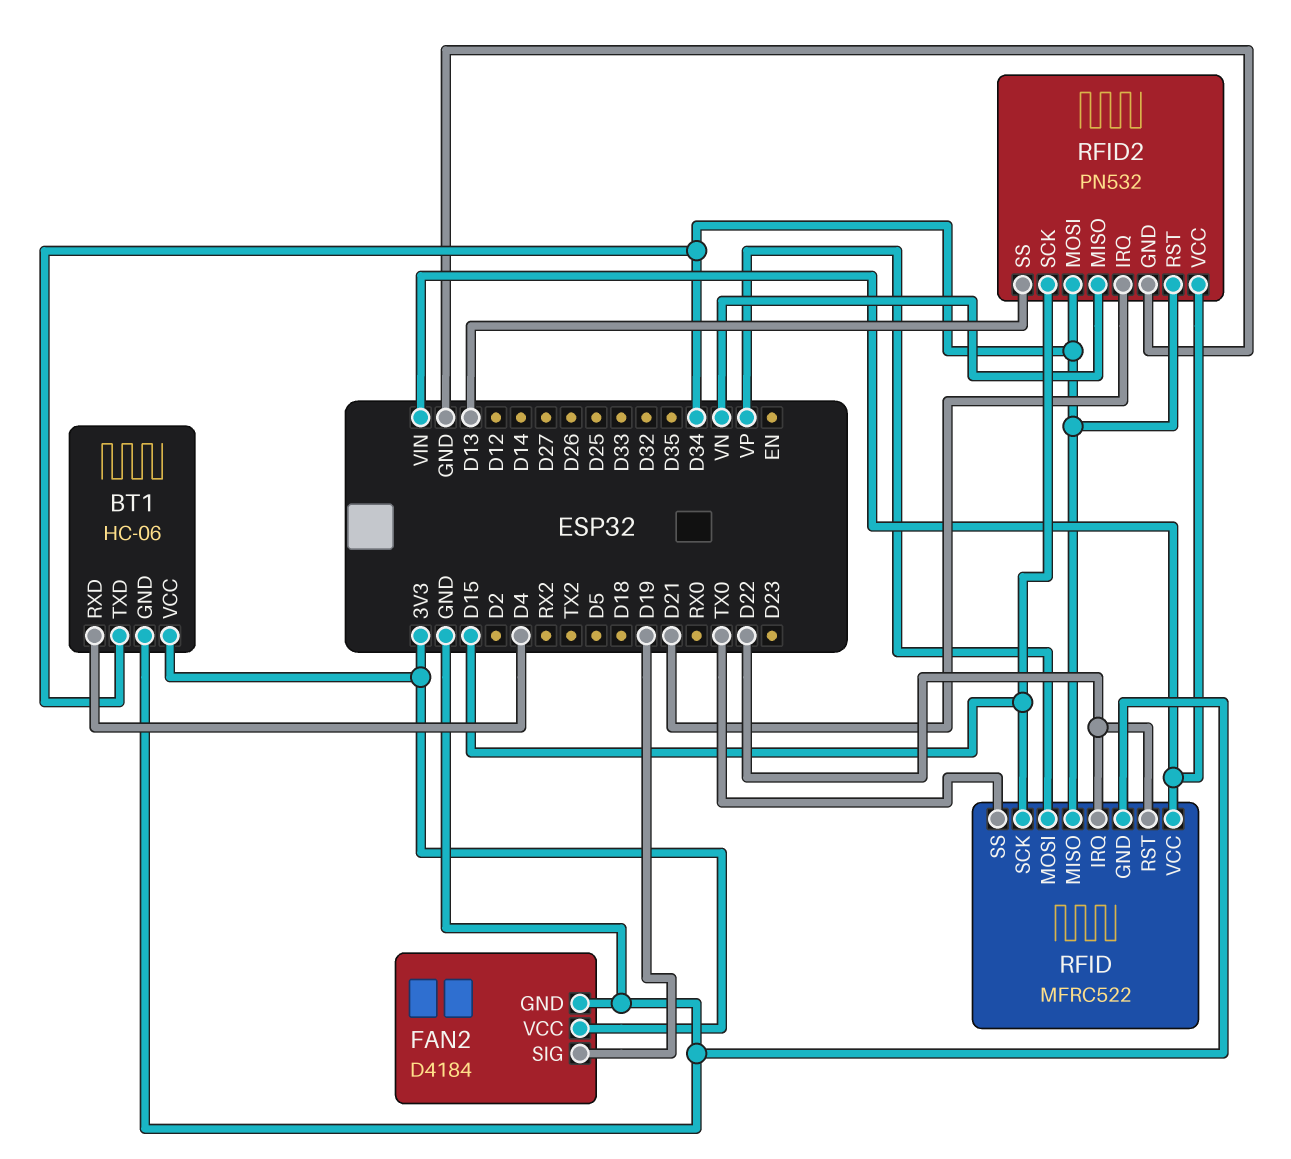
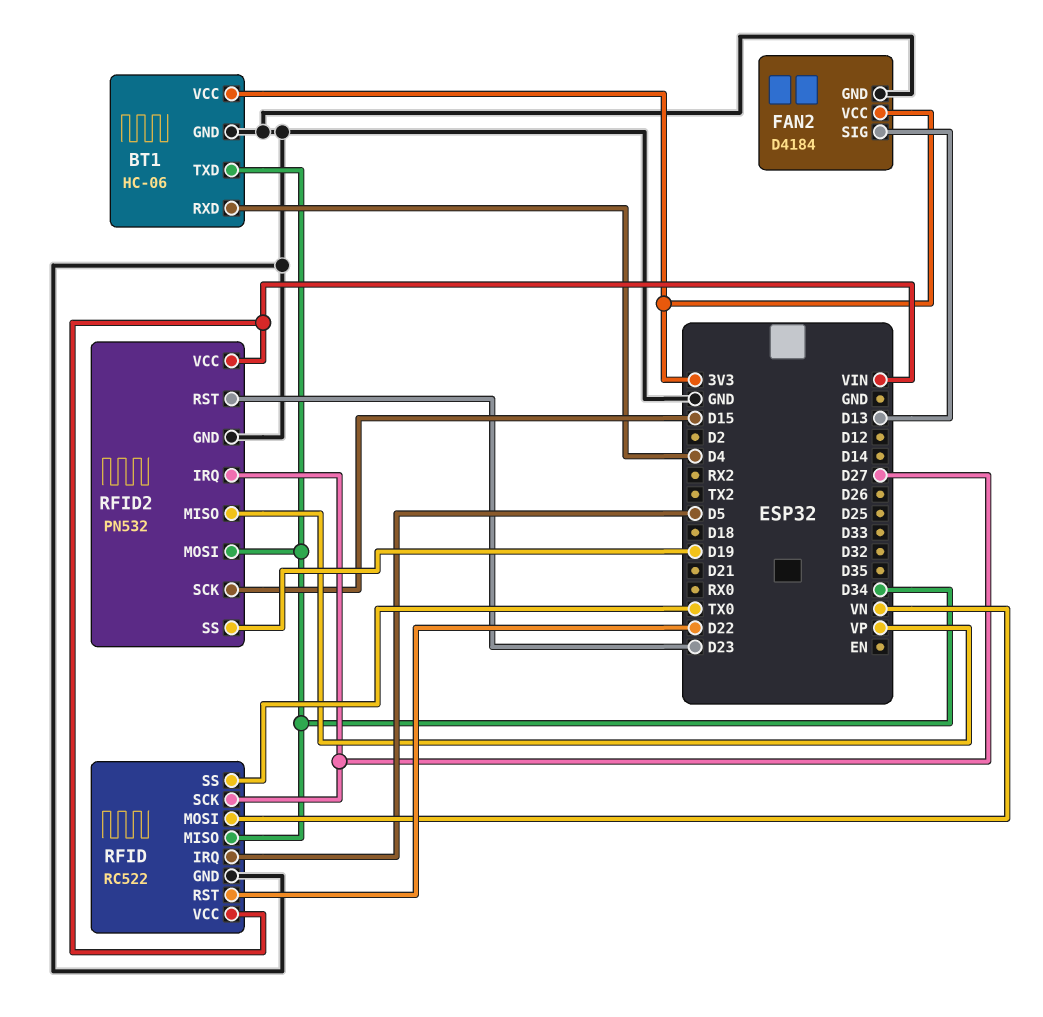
FAN2 pin SIG: D19 -> D13
RFID: MFRC522 -> RC522
RFID pin IRQ: D22 -> D5
RFID pin MOSI: VP -> VN
RFID pin SCK: D15 -> D27
RFID2 pin IRQ: D21 -> D27
RFID2 pin MISO: VN -> VP
RFID2 pin RST: D34 -> D23
RFID2 pin SS: D13 -> D19

